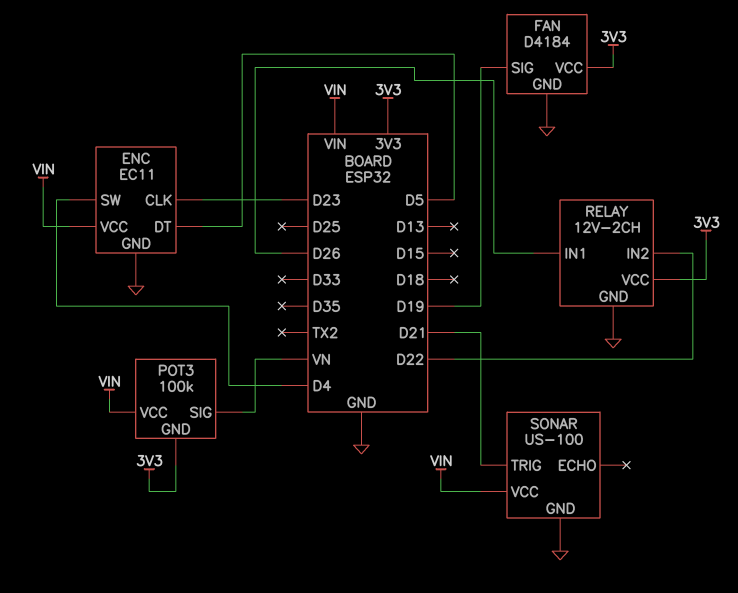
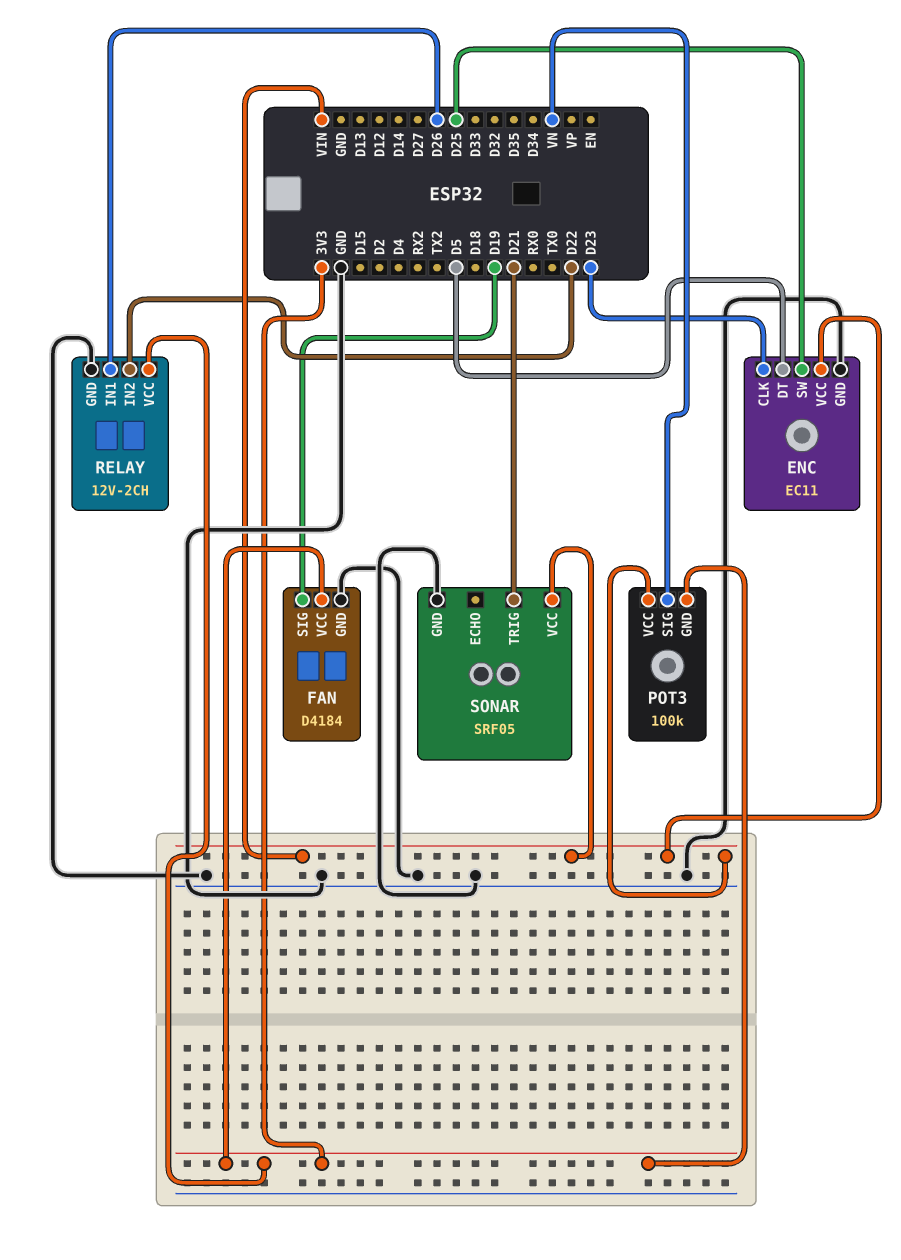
ENC pin SW: D4 -> D25
SONAR: US-100 -> SRF05

